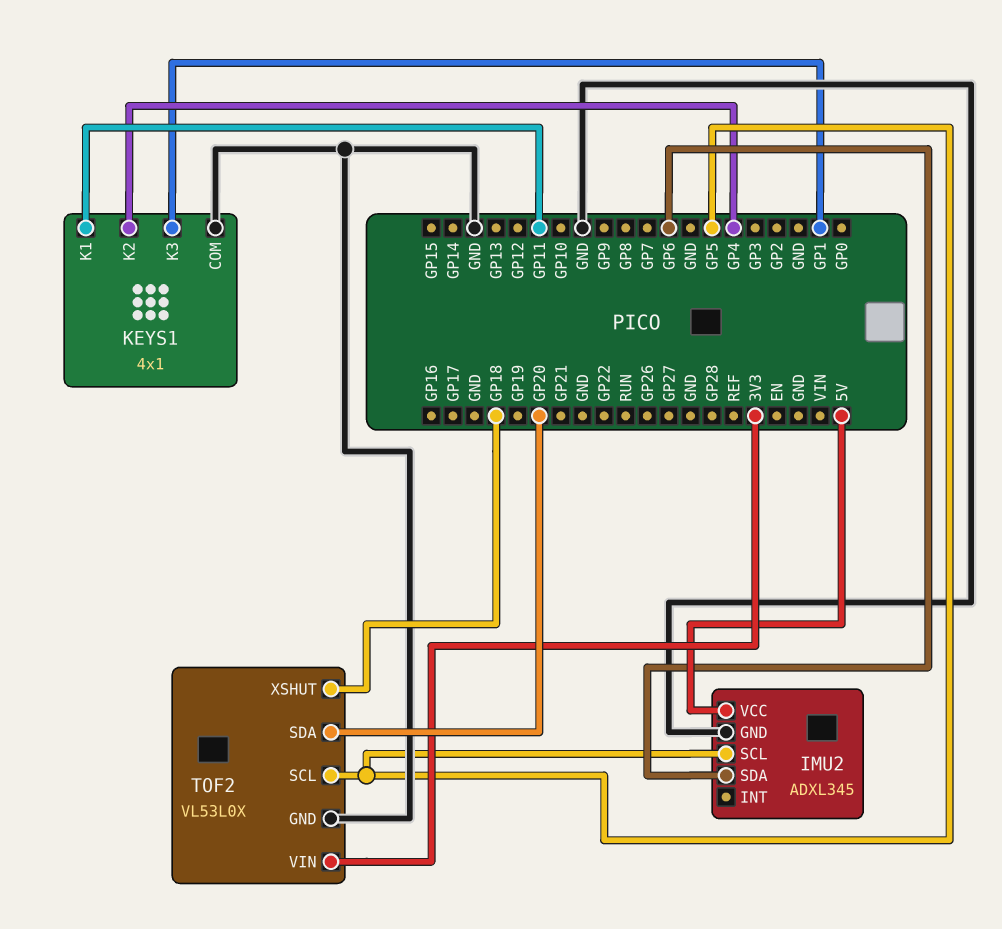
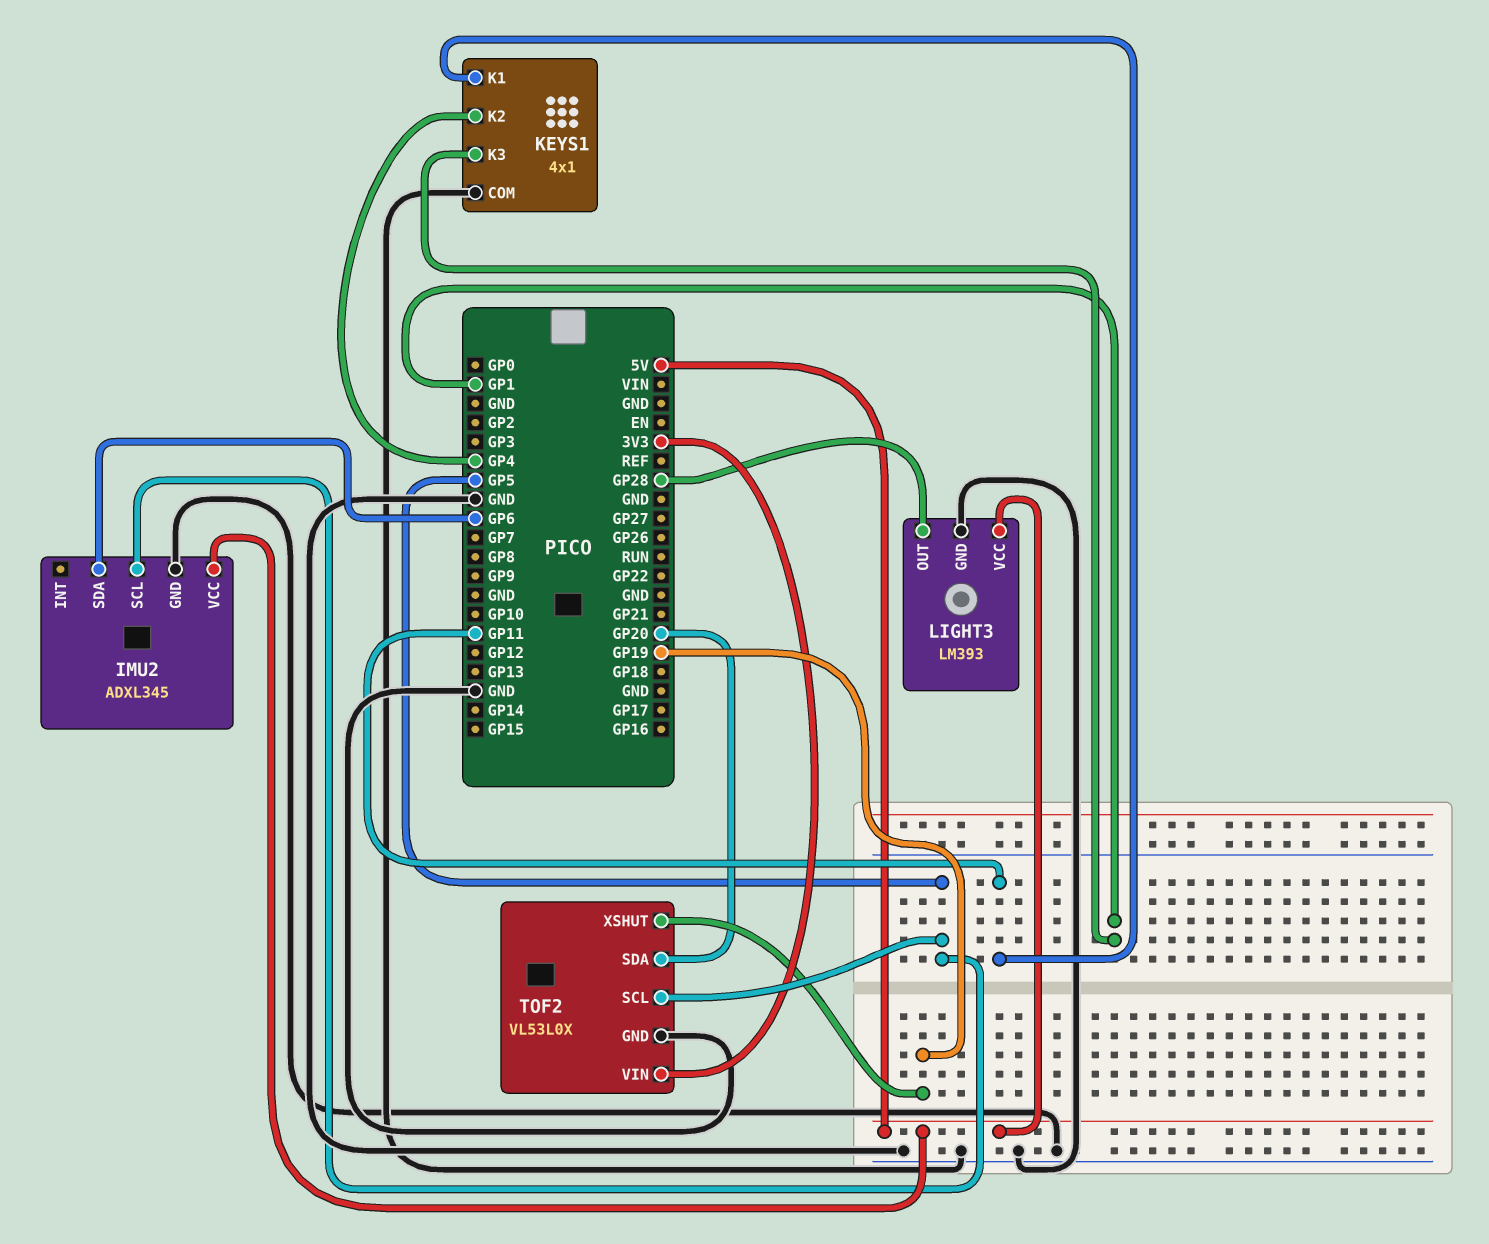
LIGHT3: none -> LM393
LIGHT3 pin GND: none -> GND
LIGHT3 pin OUT: none -> GP28
LIGHT3 pin VCC: none -> 5V
TOF2 pin XSHUT: GP18 -> GP19

